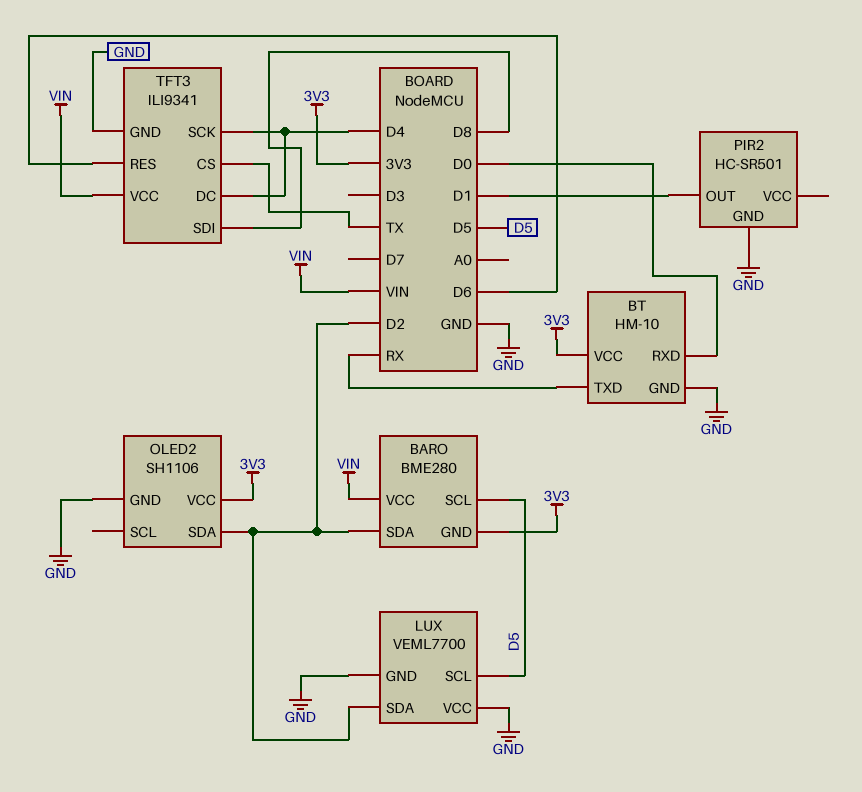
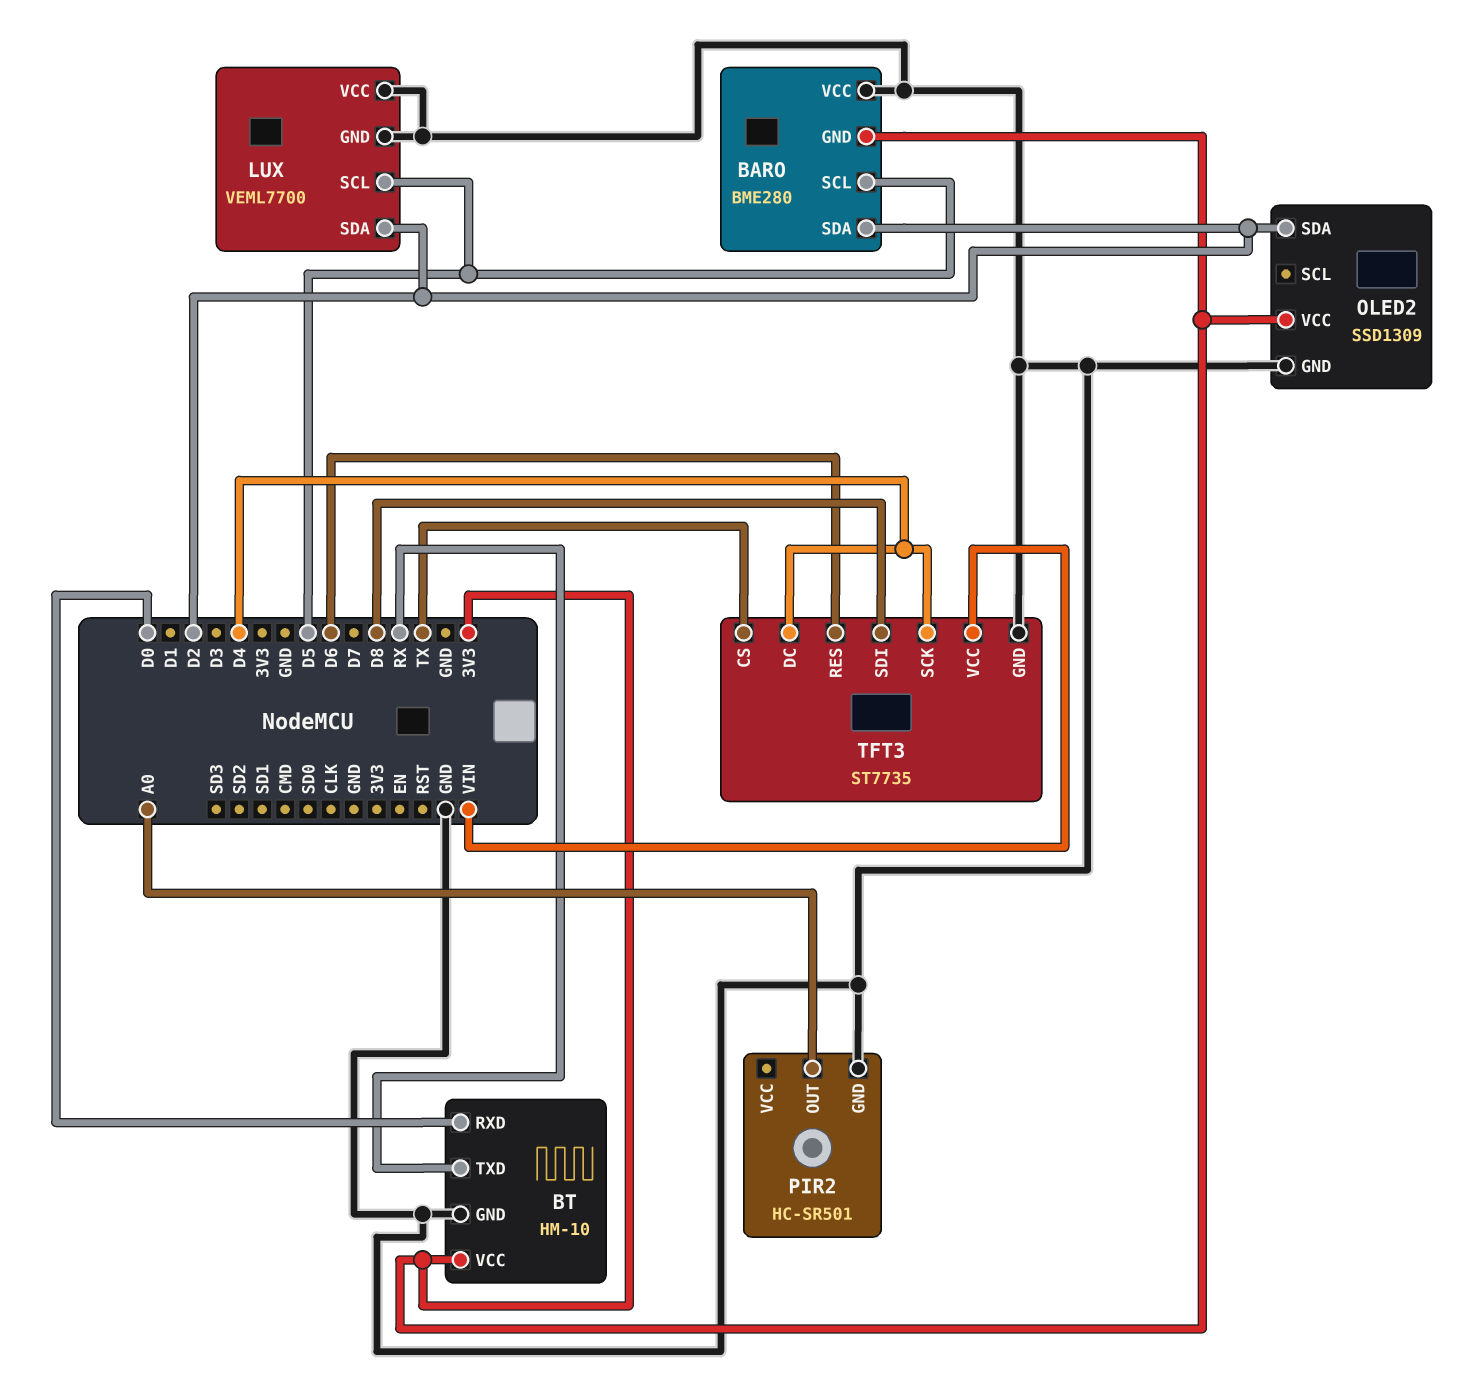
BARO pin VCC: VIN -> GND
OLED2: SH1106 -> SSD1309
PIR2 pin OUT: D1 -> A0
TFT3: ILI9341 -> ST7735

